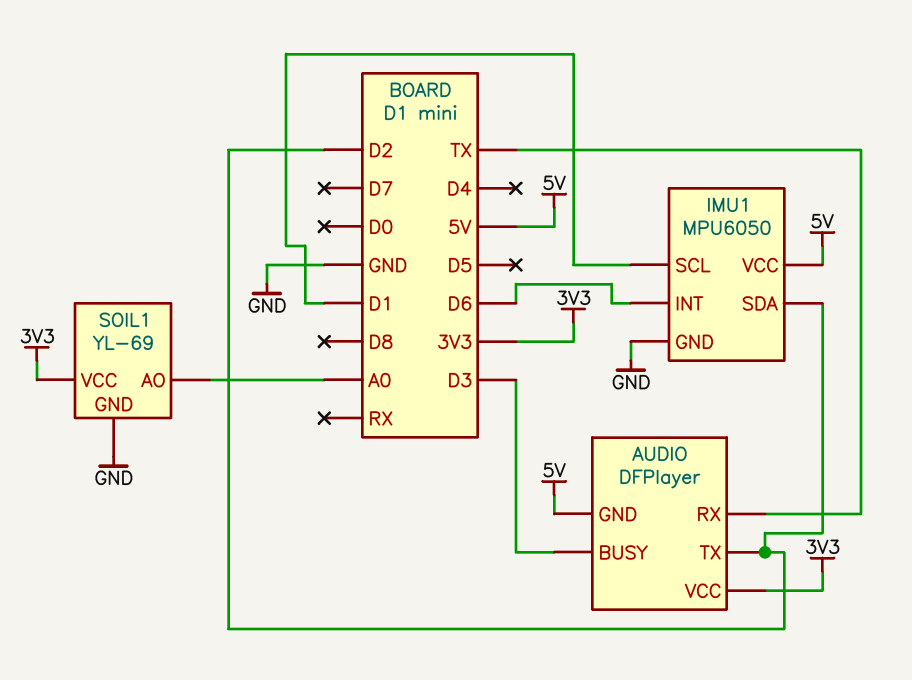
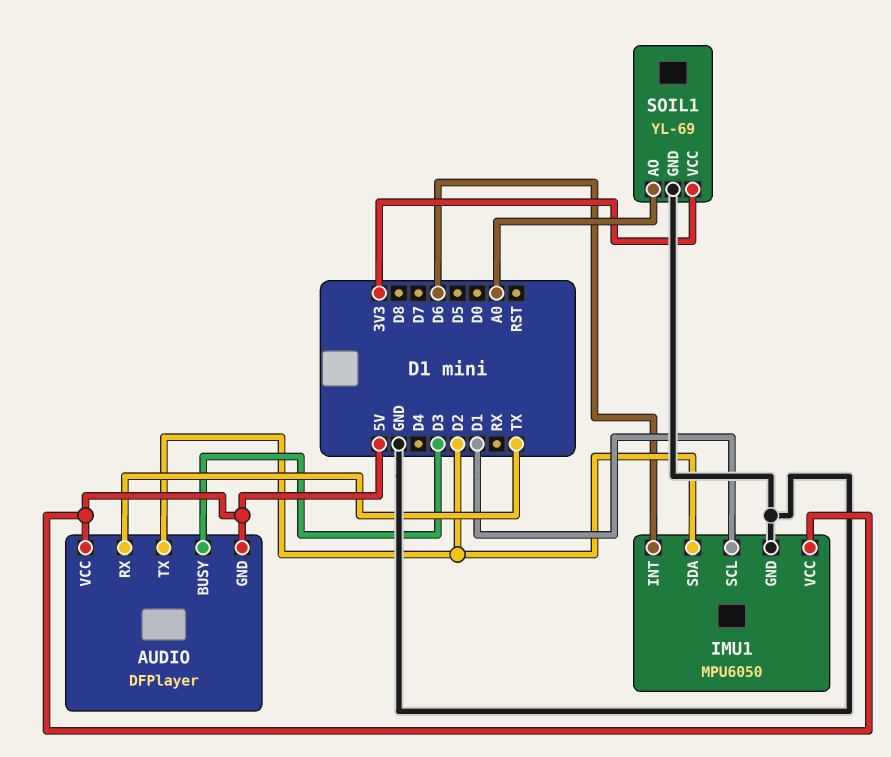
AUDIO pin VCC: 3V3 -> 5V

